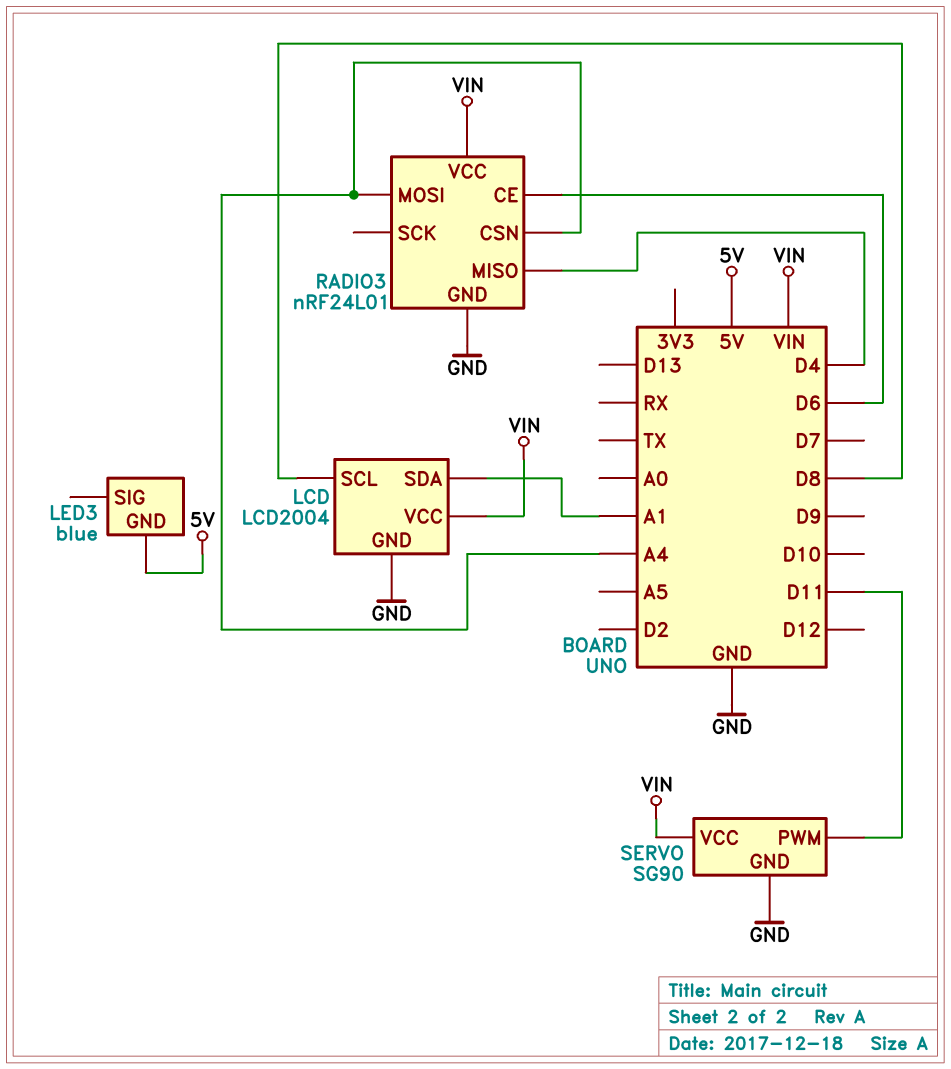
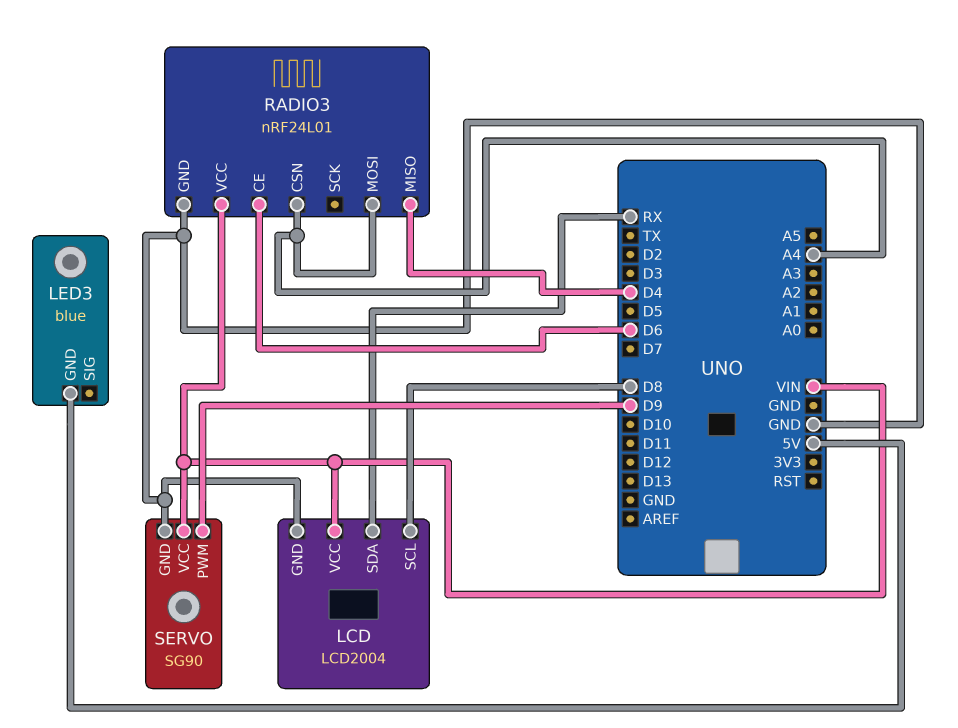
LCD pin SDA: A1 -> RX
SERVO pin PWM: D11 -> D9

